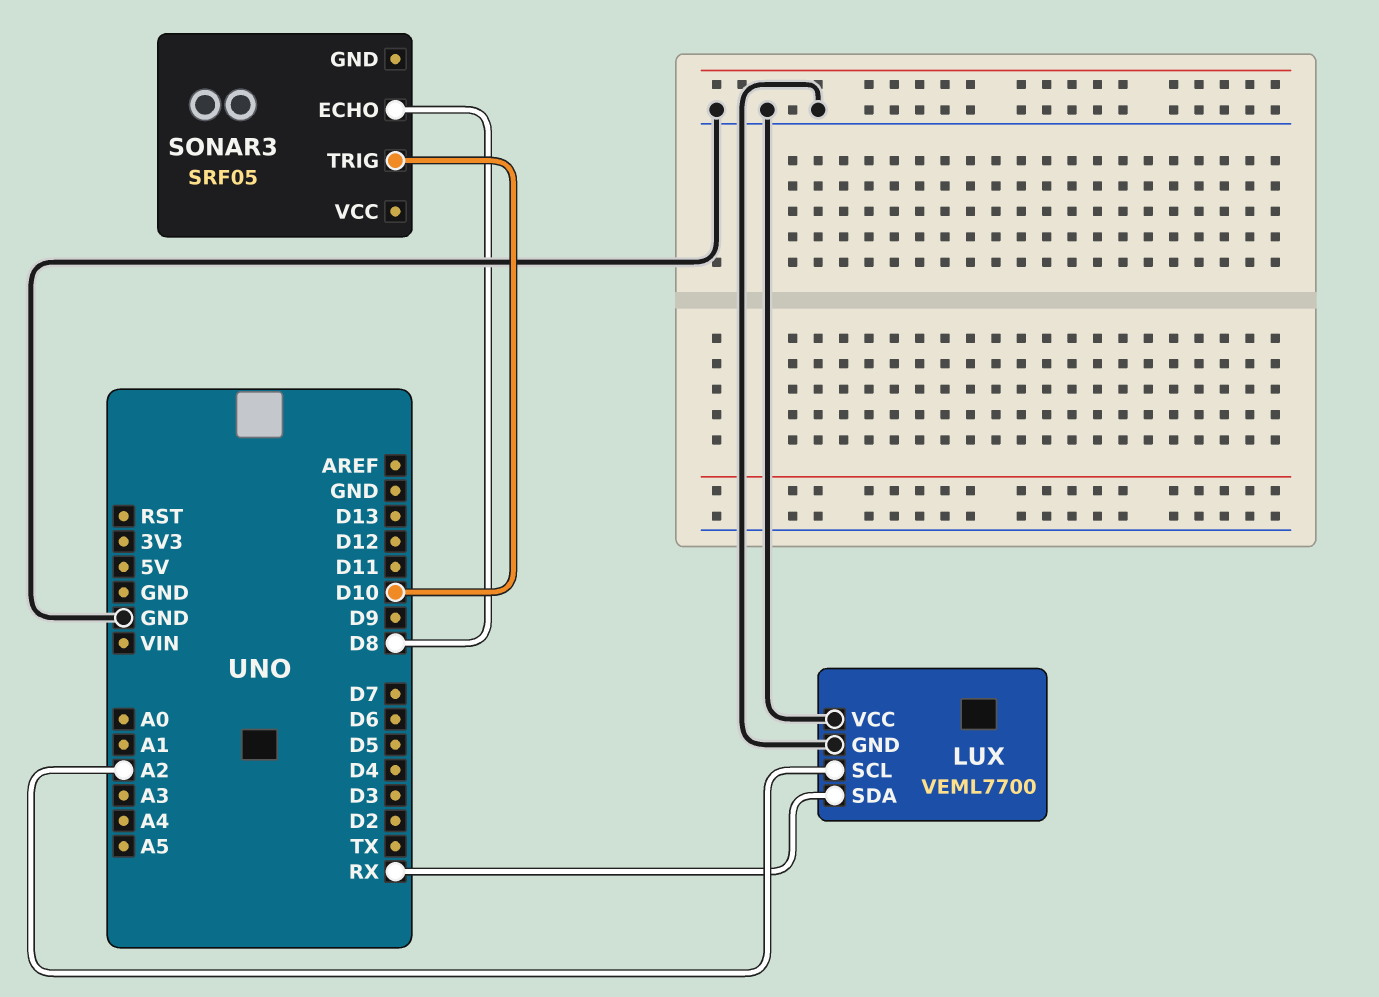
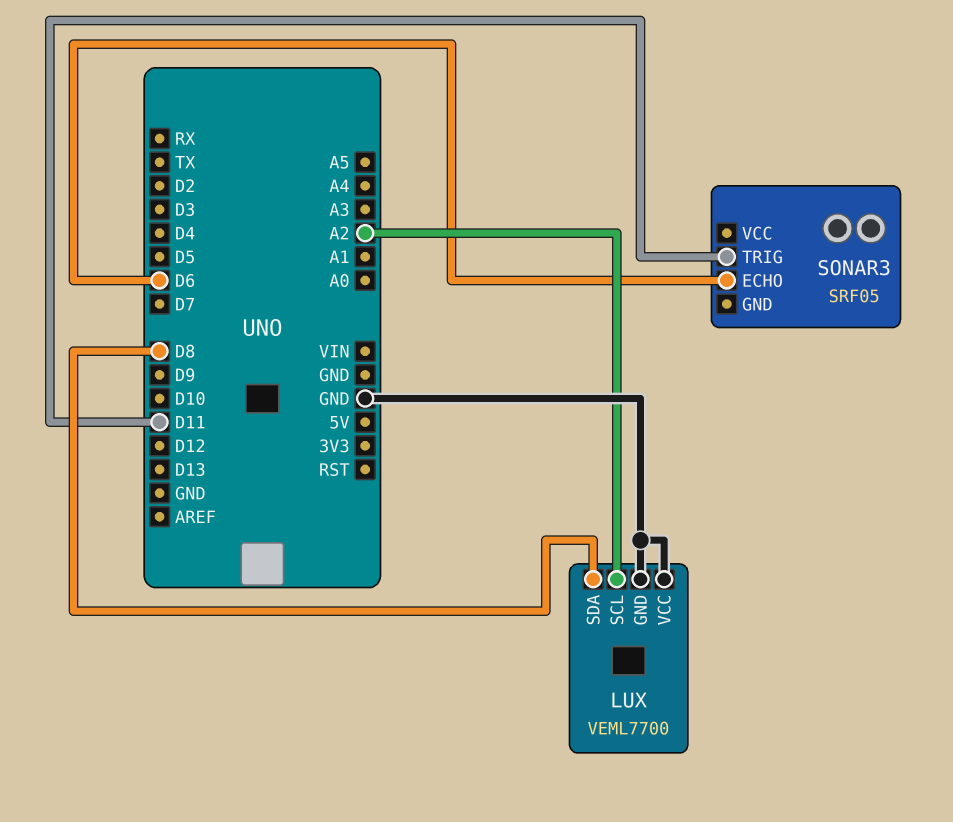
LUX pin SDA: RX -> D8
SONAR3 pin ECHO: D8 -> D6
SONAR3 pin TRIG: D10 -> D11

